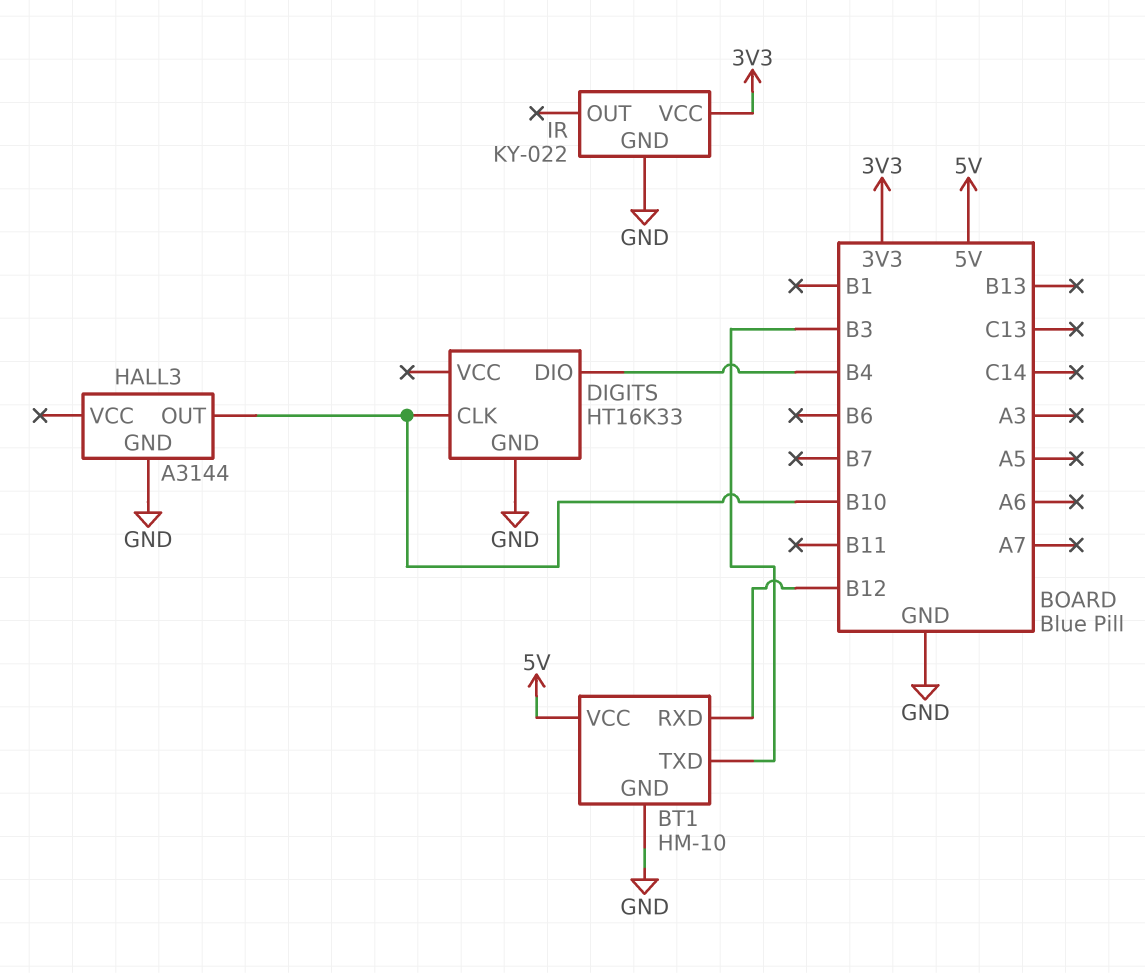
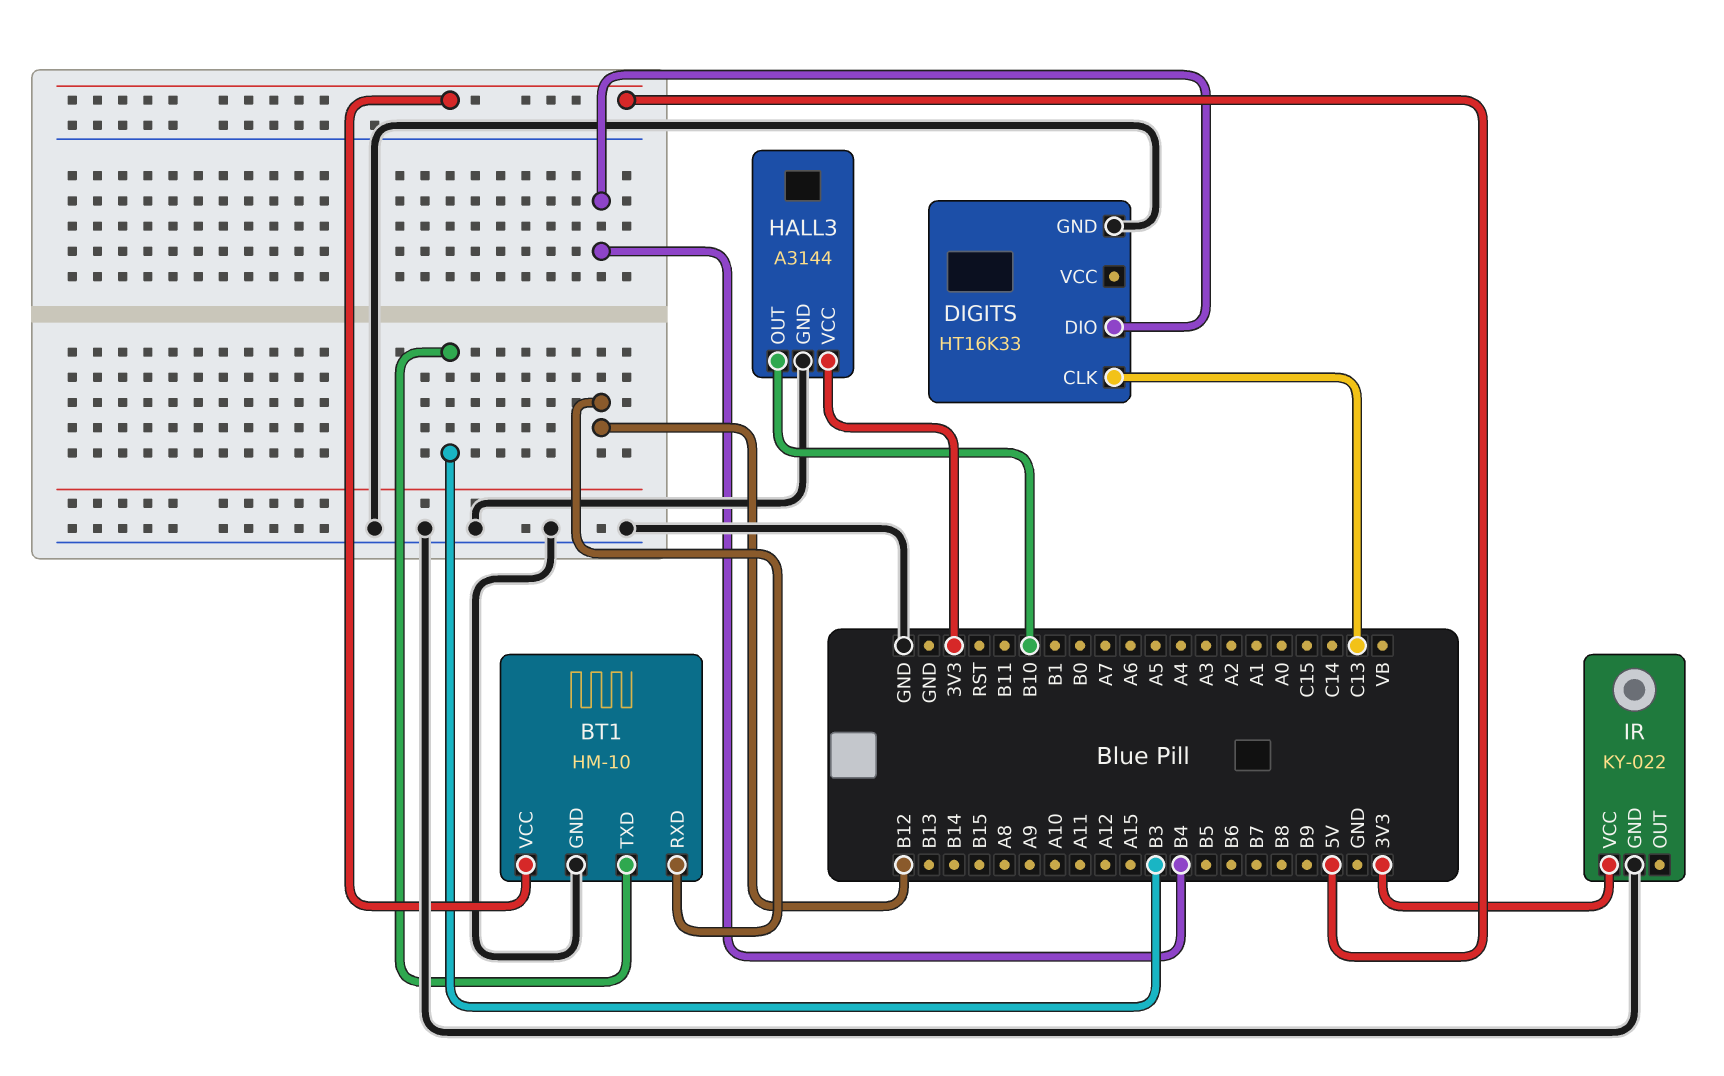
DIGITS pin CLK: B10 -> C13
HALL3 pin VCC: none -> 3V3

